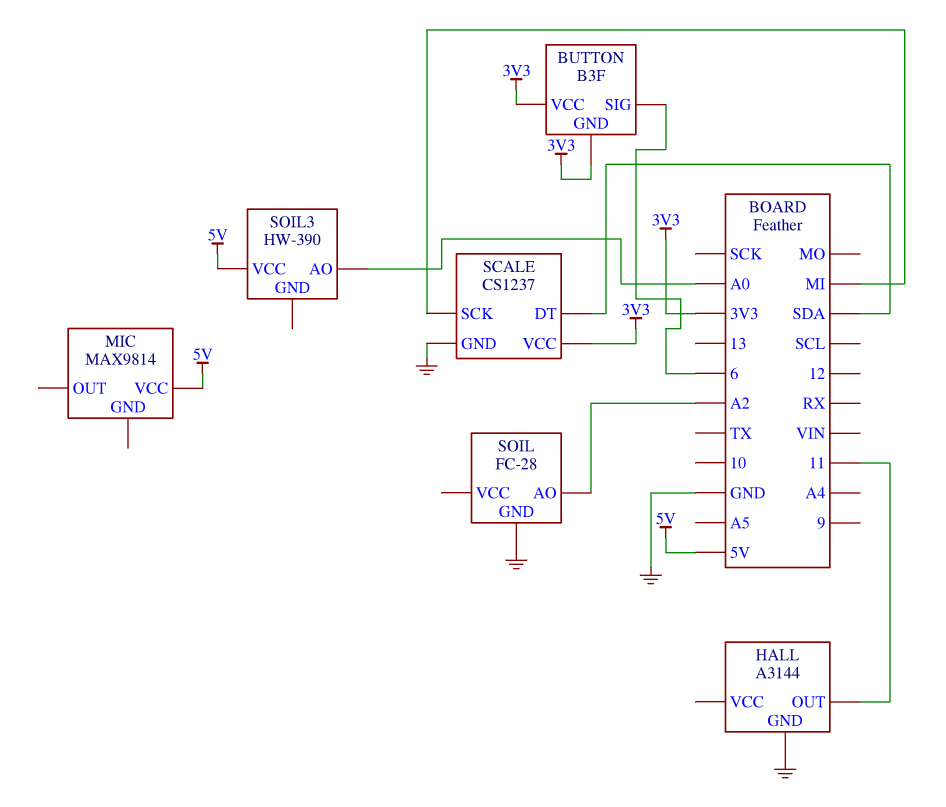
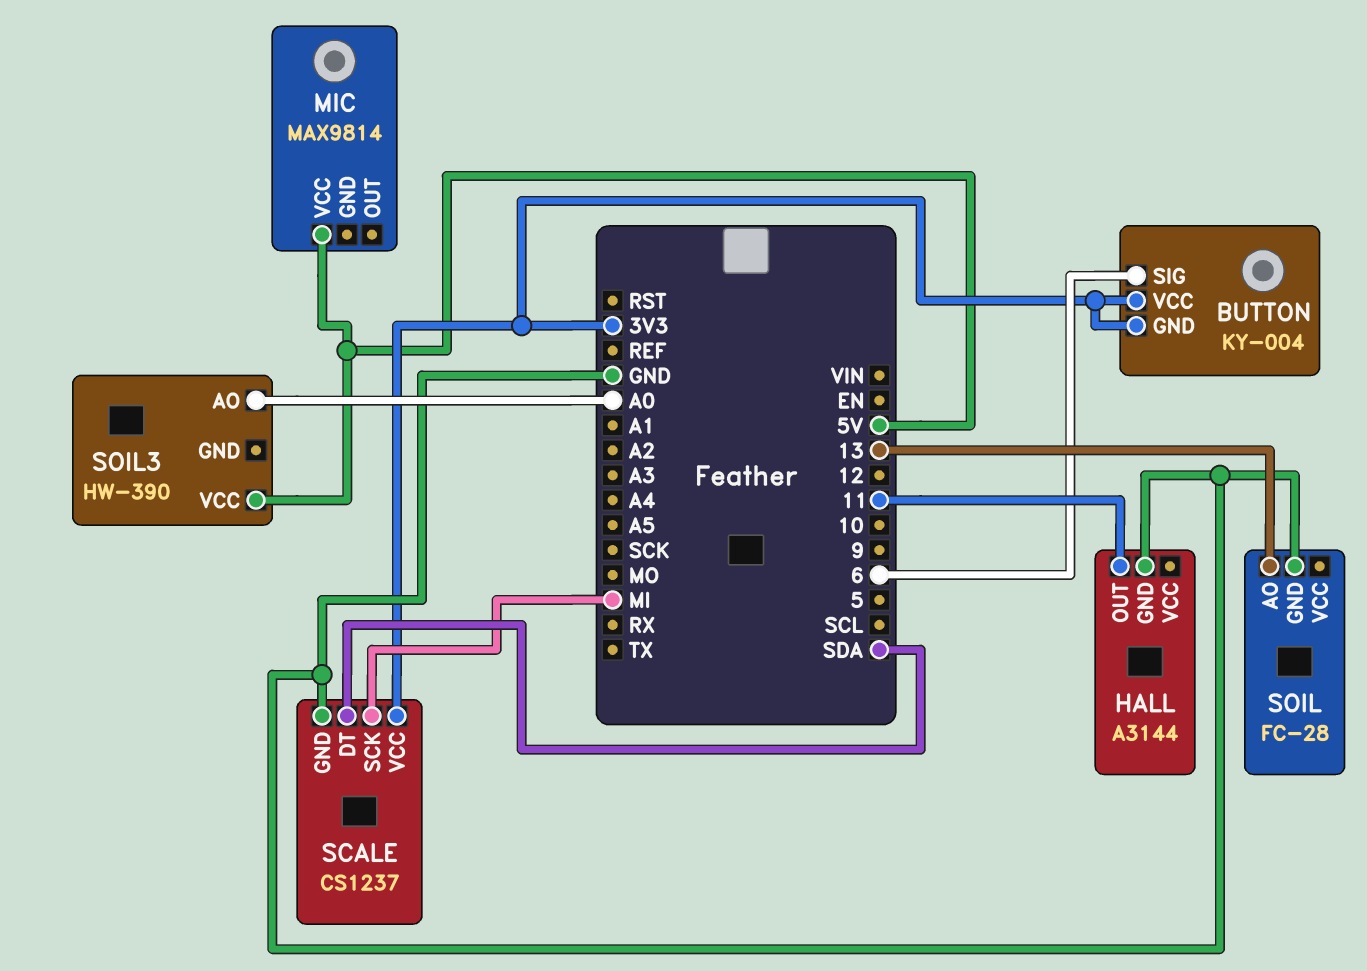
BUTTON: B3F -> KY-004
SOIL pin AO: A2 -> 13

